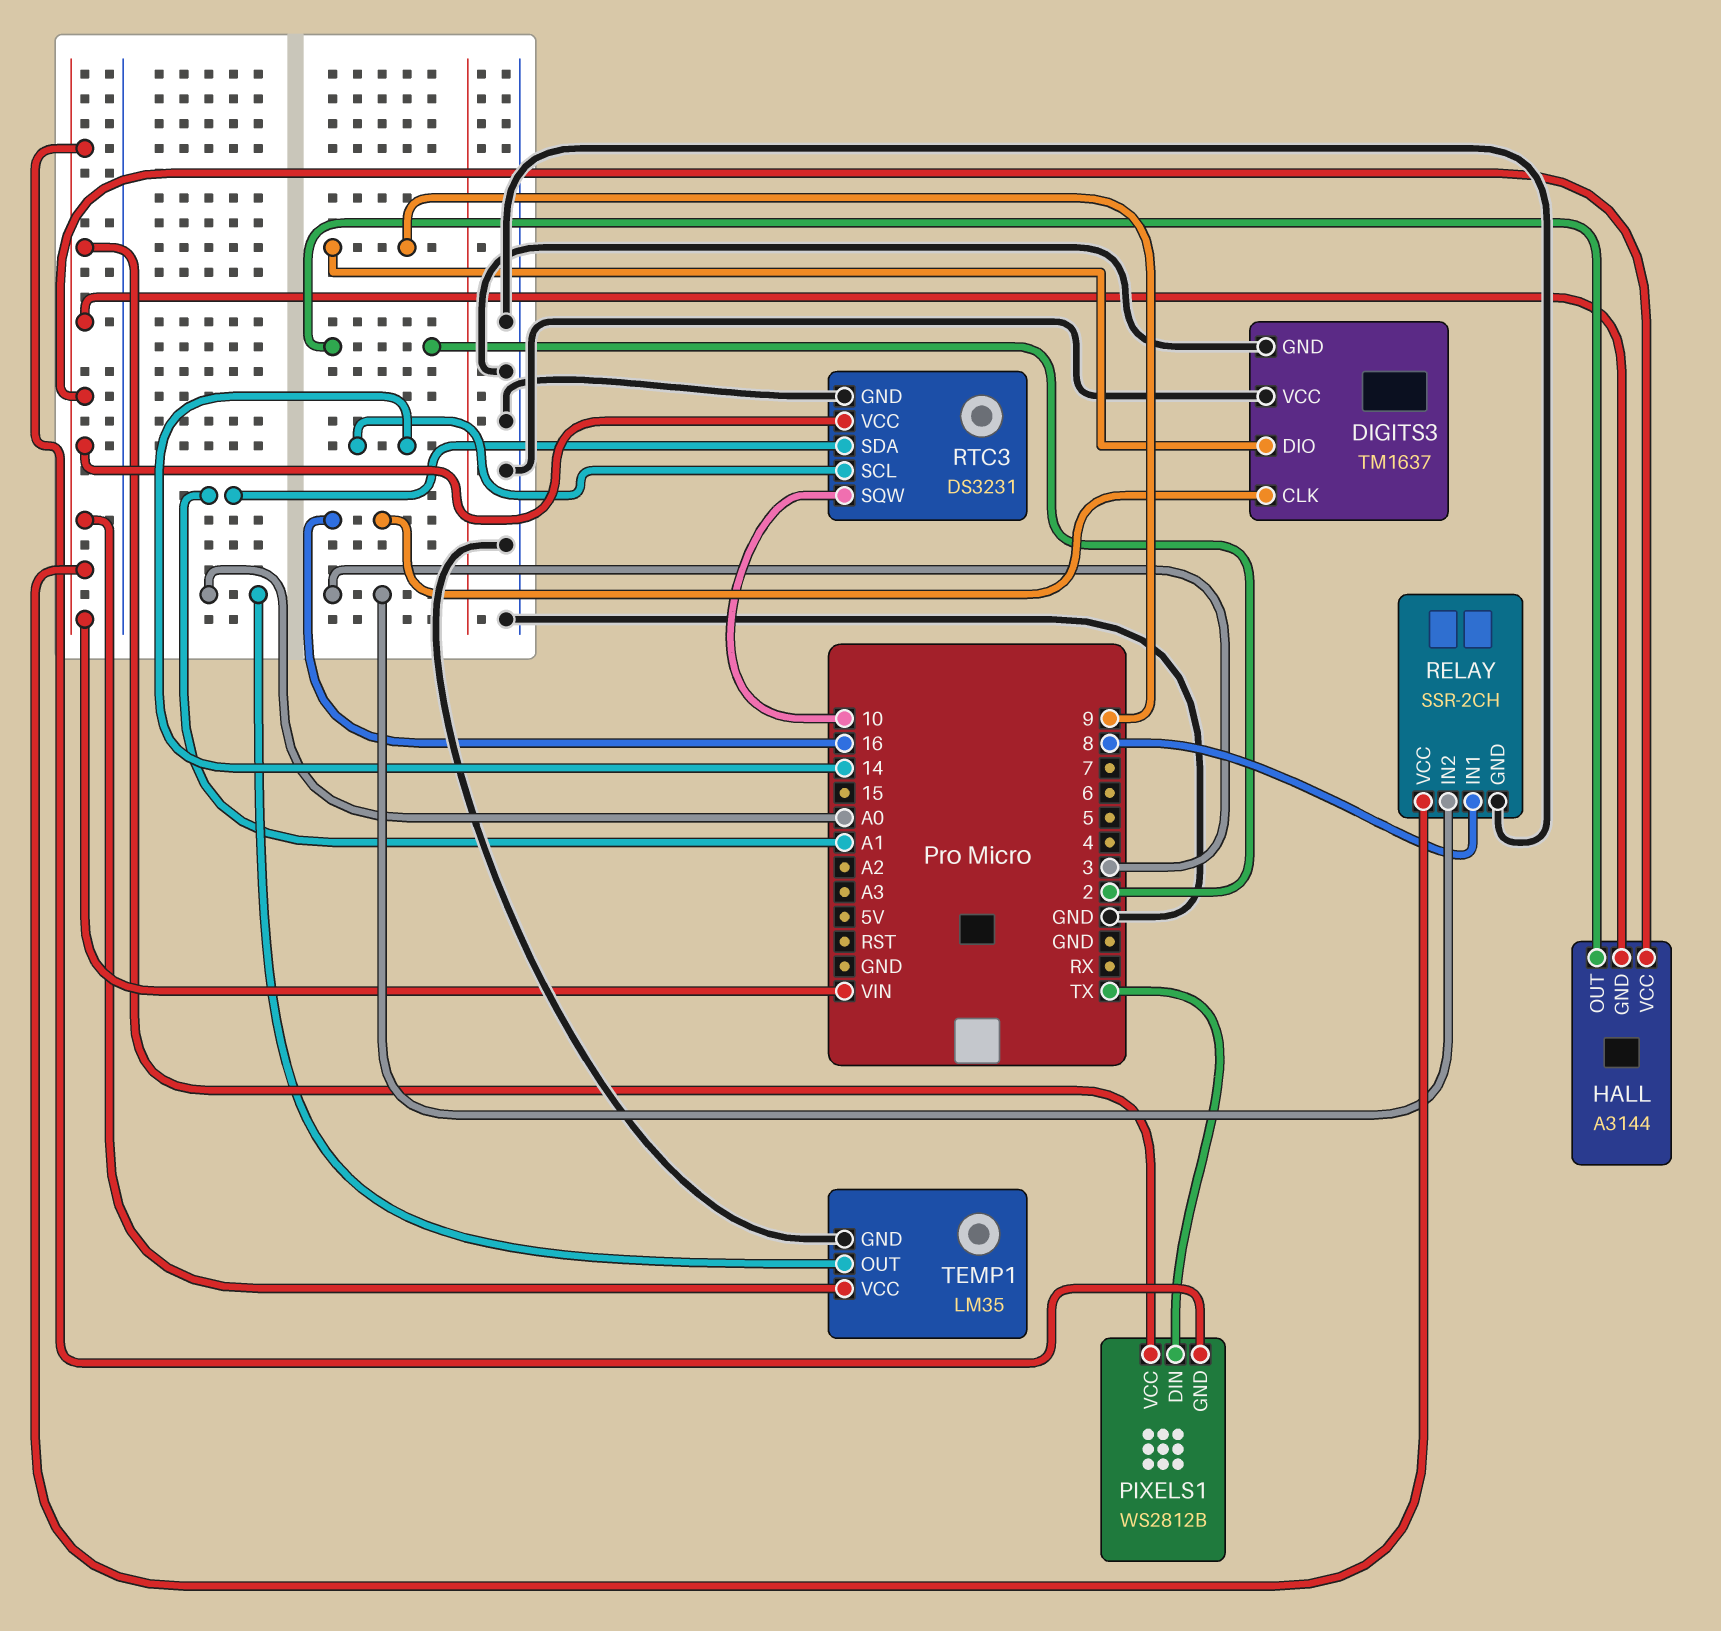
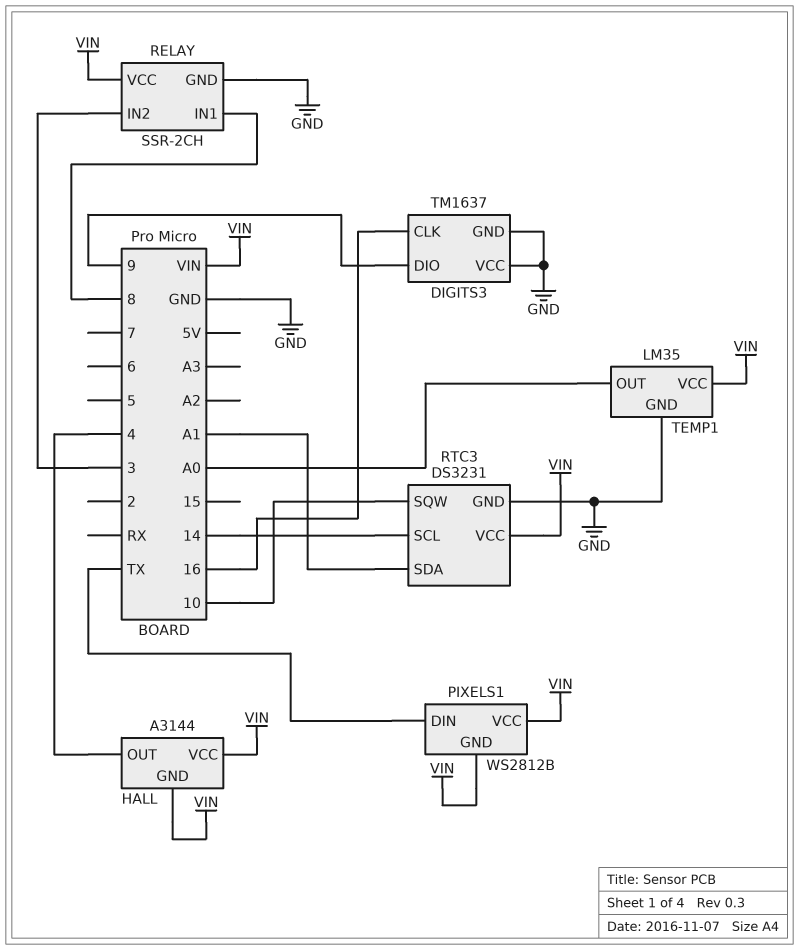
HALL pin OUT: 2 -> 4

